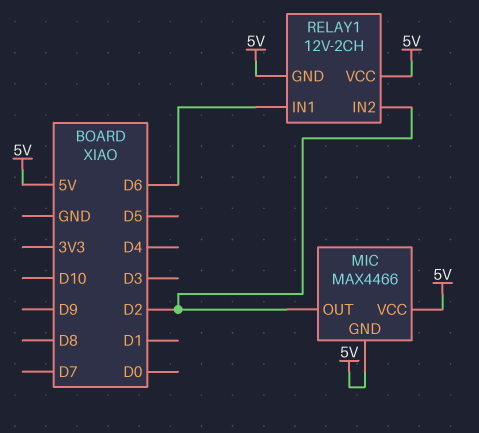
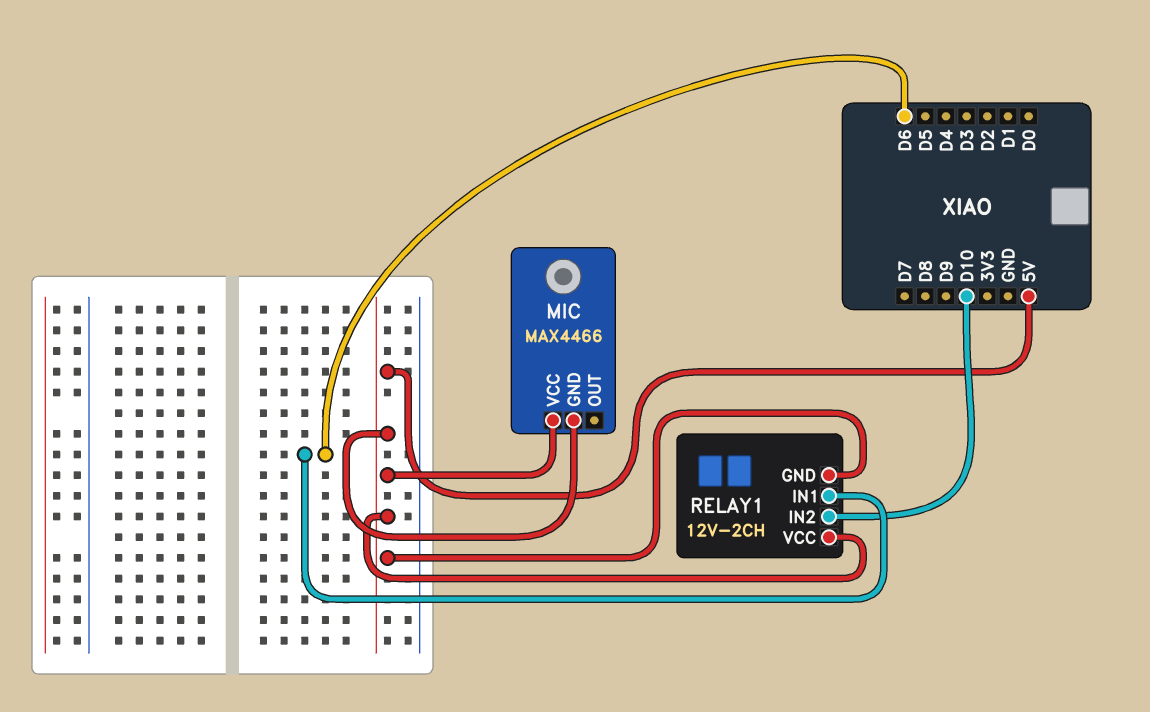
MIC pin OUT: D2 -> none
RELAY1 pin IN2: D2 -> D10

